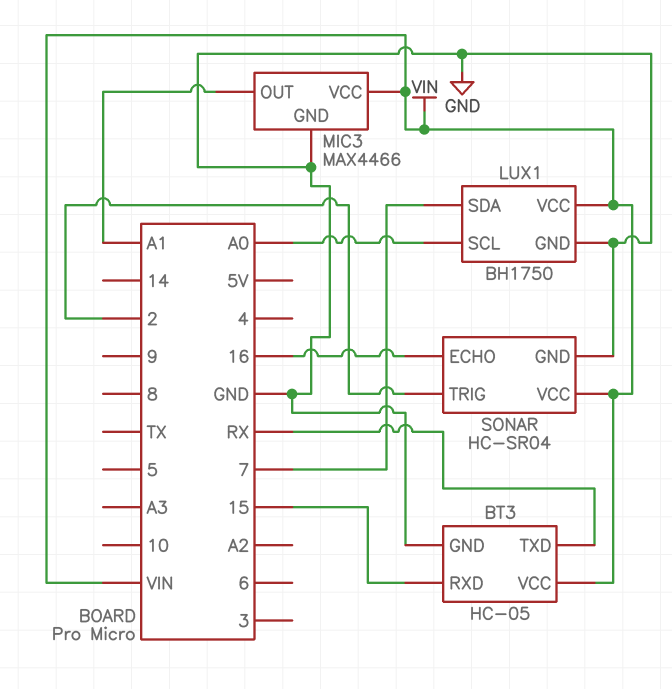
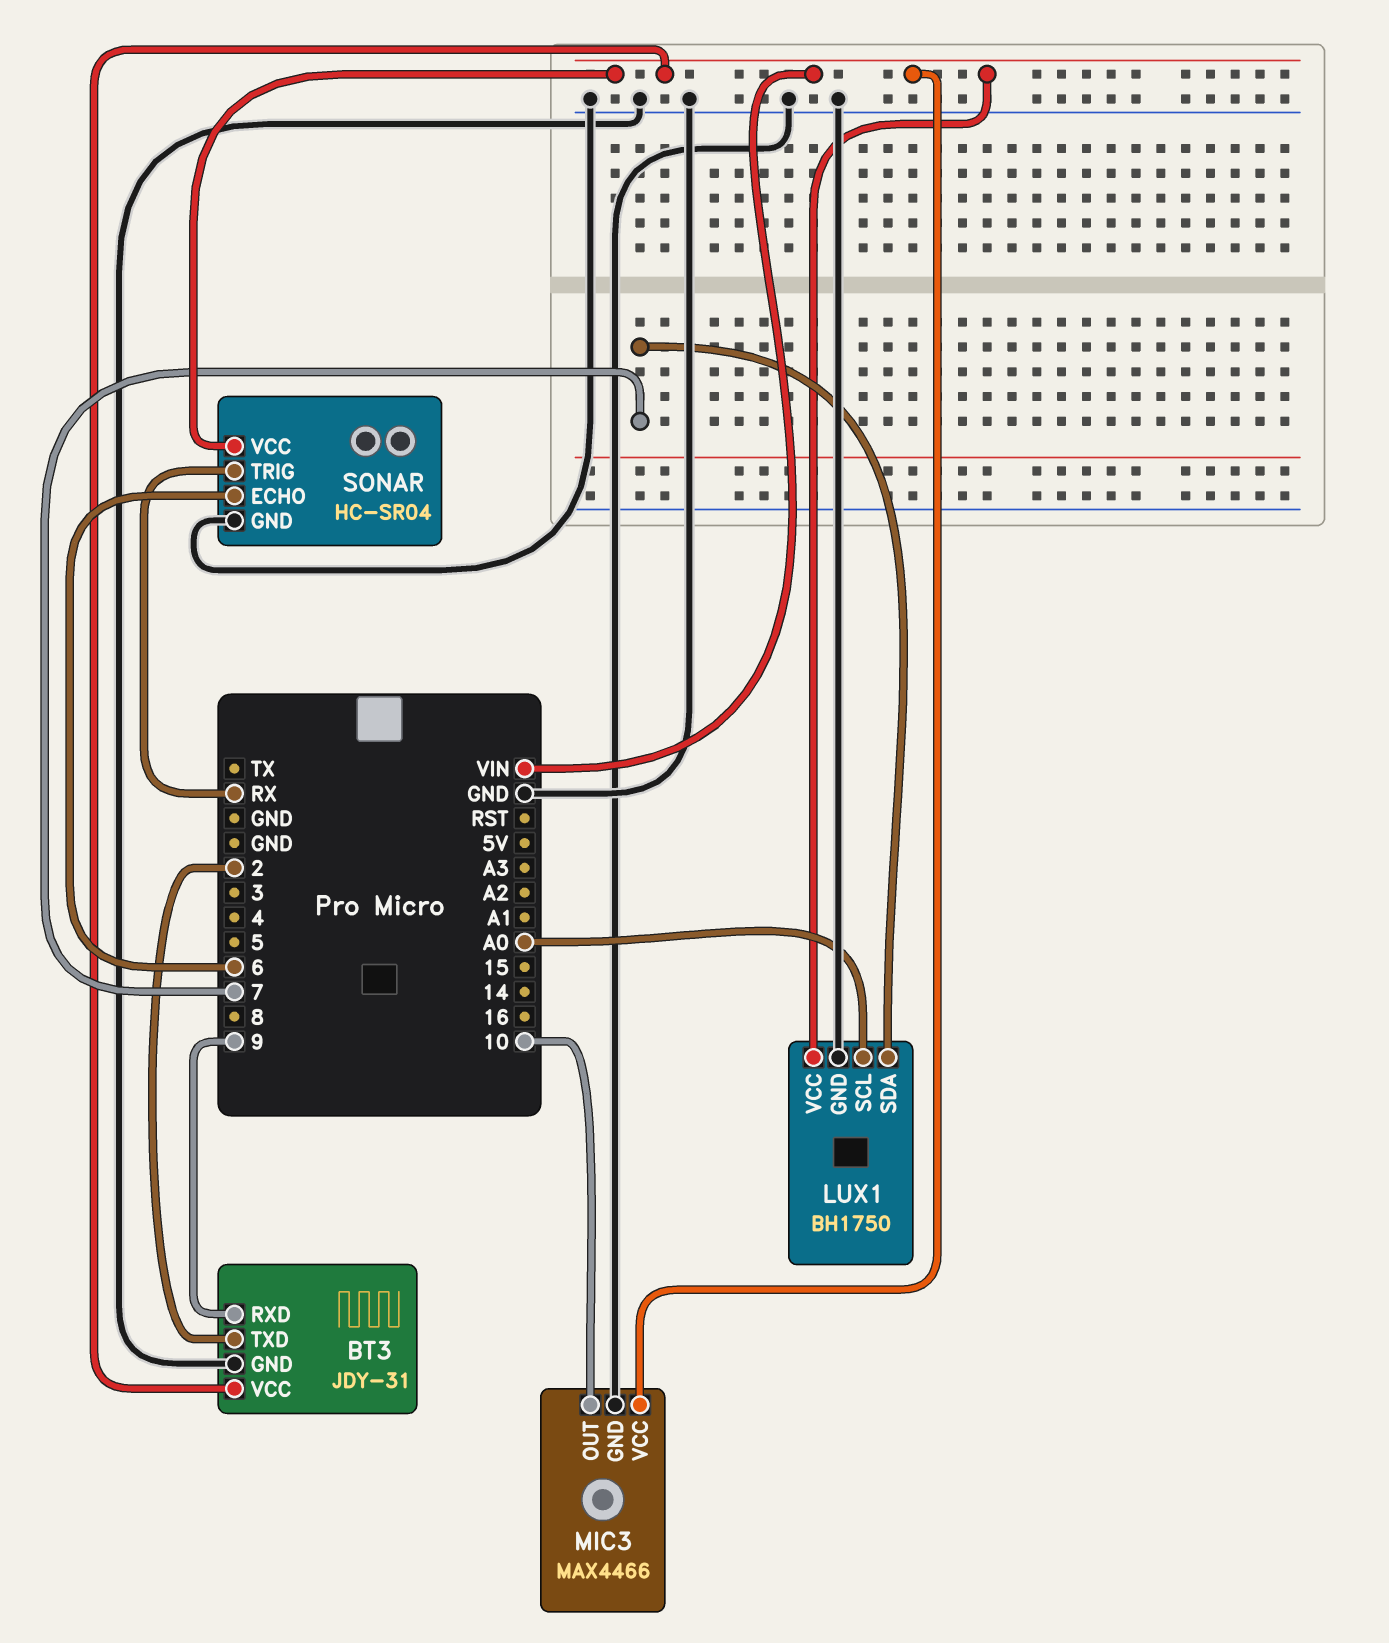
BT3: HC-05 -> JDY-31
BT3 pin RXD: 15 -> 9
BT3 pin TXD: RX -> 2
MIC3 pin OUT: A1 -> 10
SONAR pin ECHO: 16 -> 6
SONAR pin TRIG: 2 -> RX

